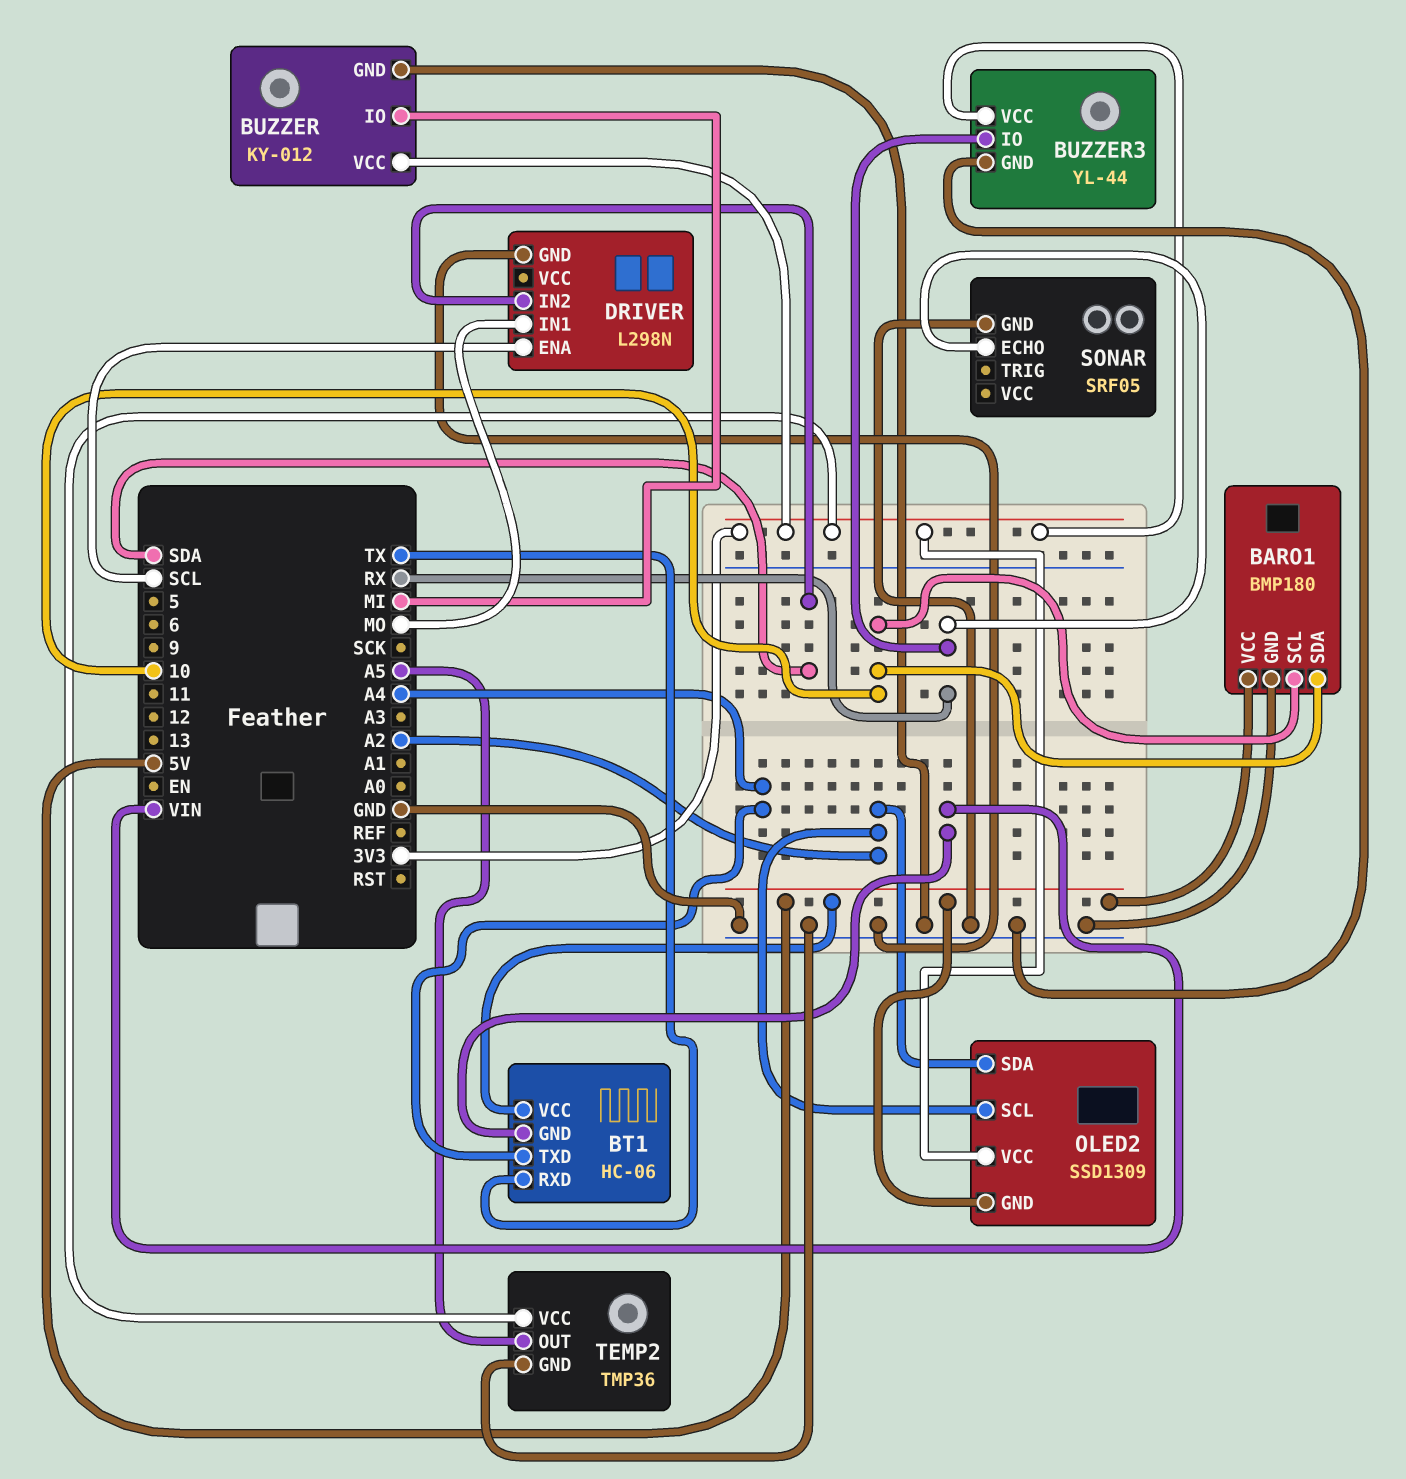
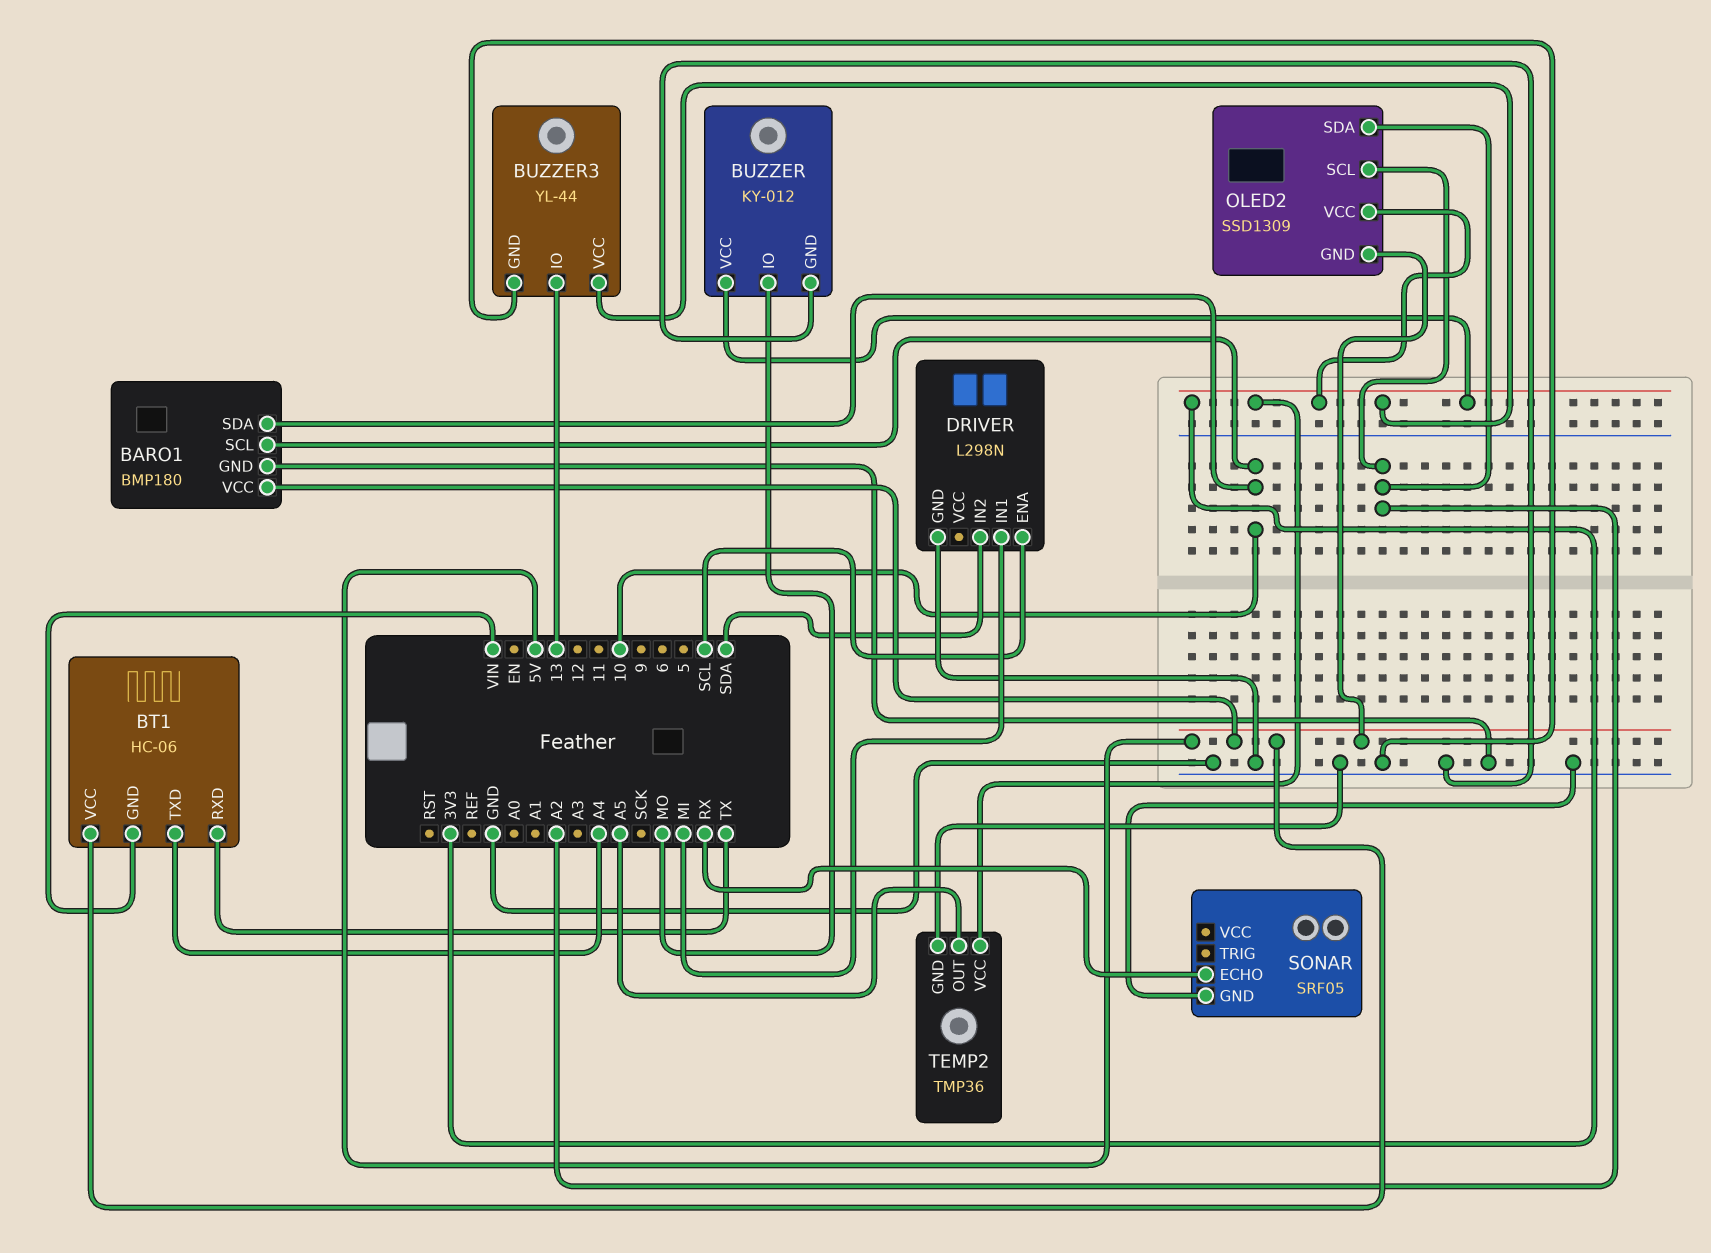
BUZZER pin IO: MI -> MO
BUZZER3 pin IO: RX -> 13
DRIVER pin IN1: MO -> MI

